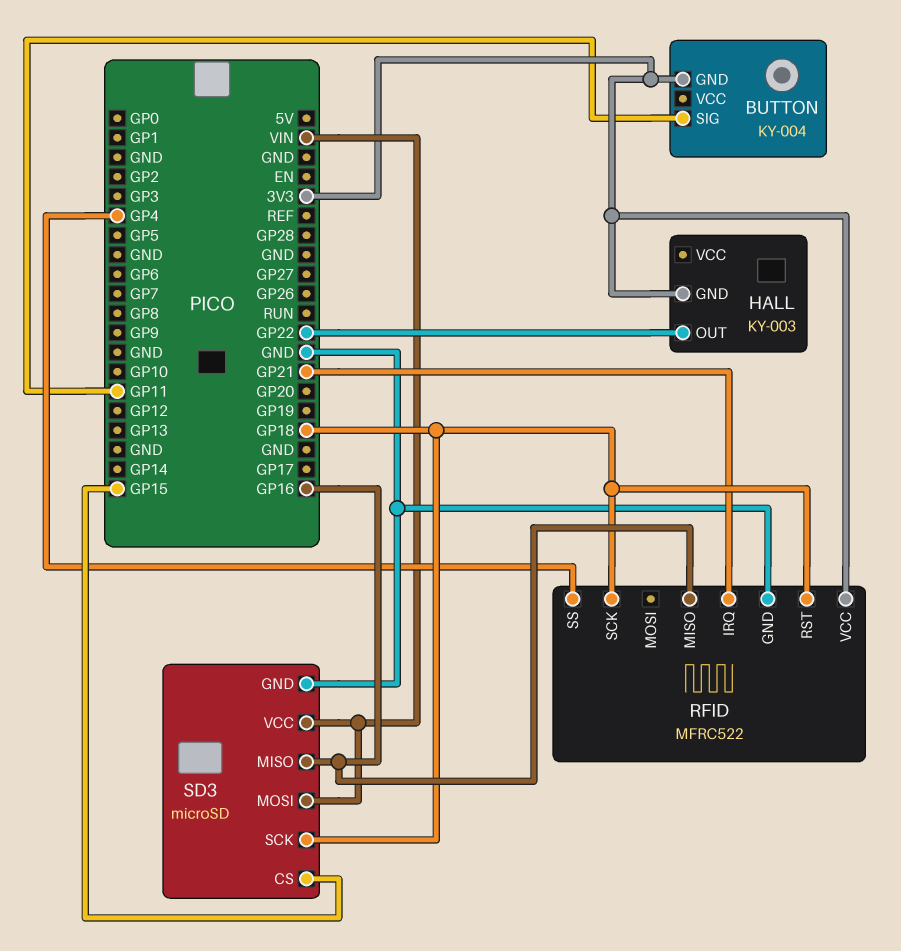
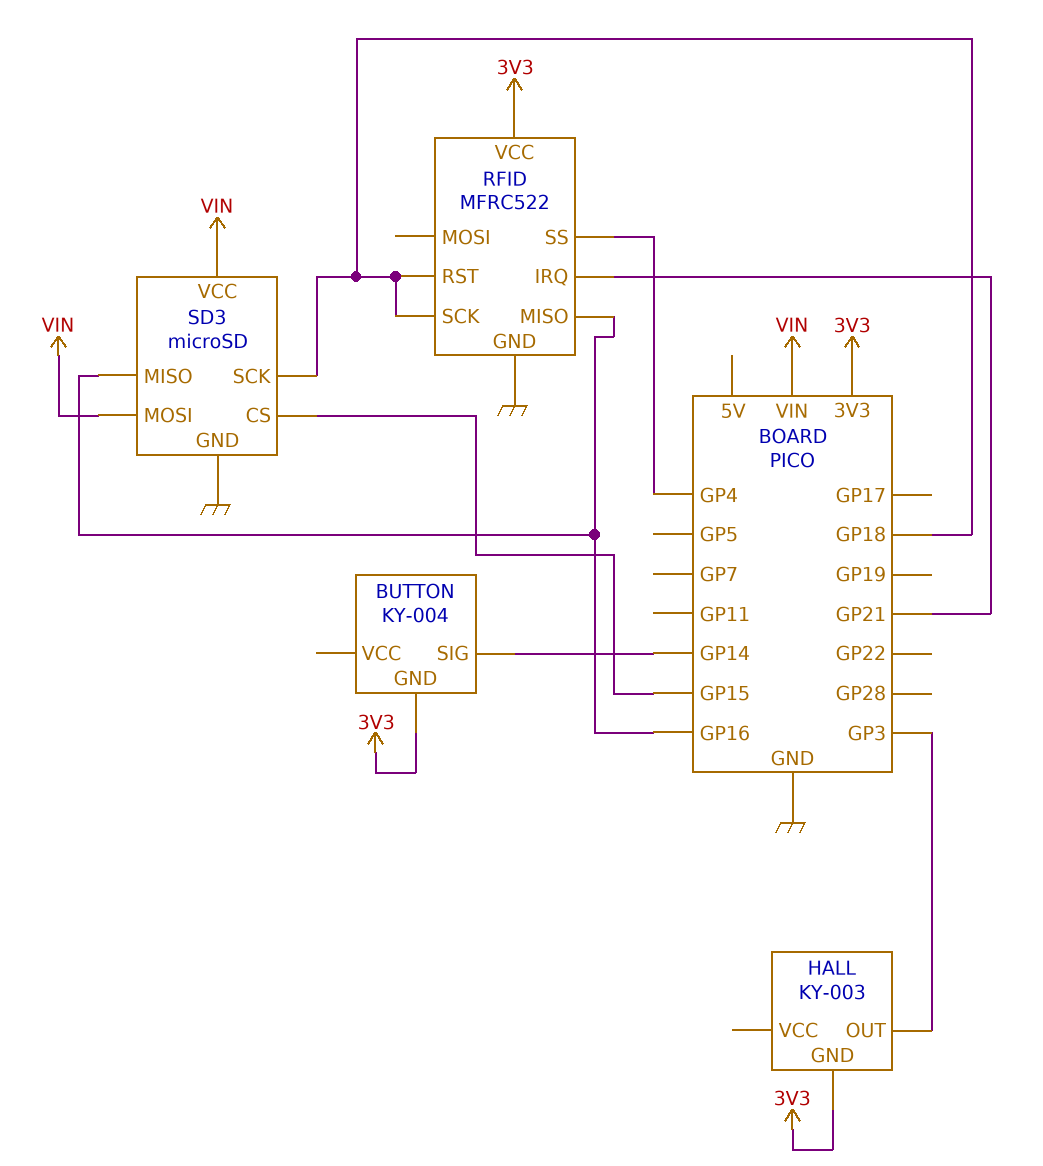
BUTTON pin SIG: GP11 -> GP14
HALL pin OUT: GP22 -> GP3

